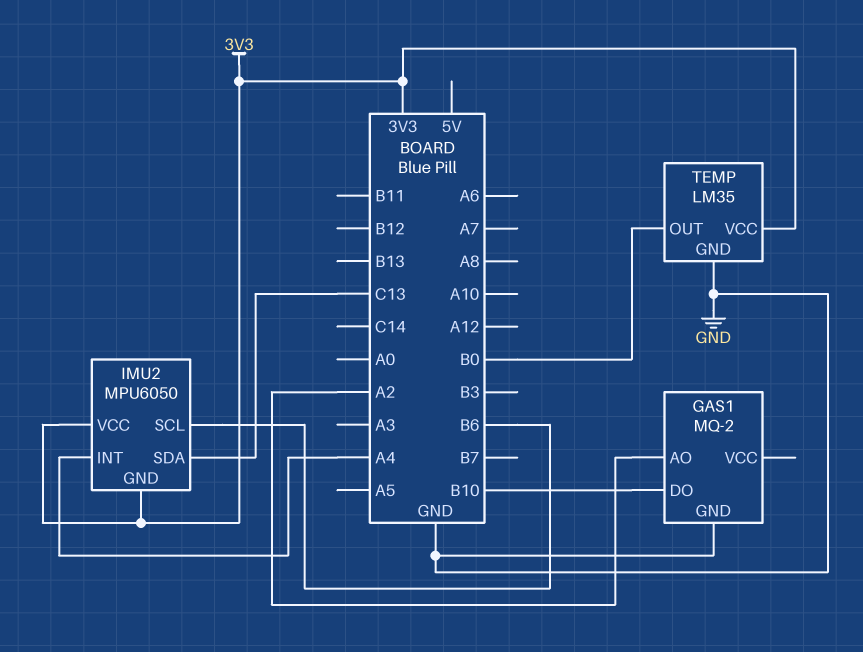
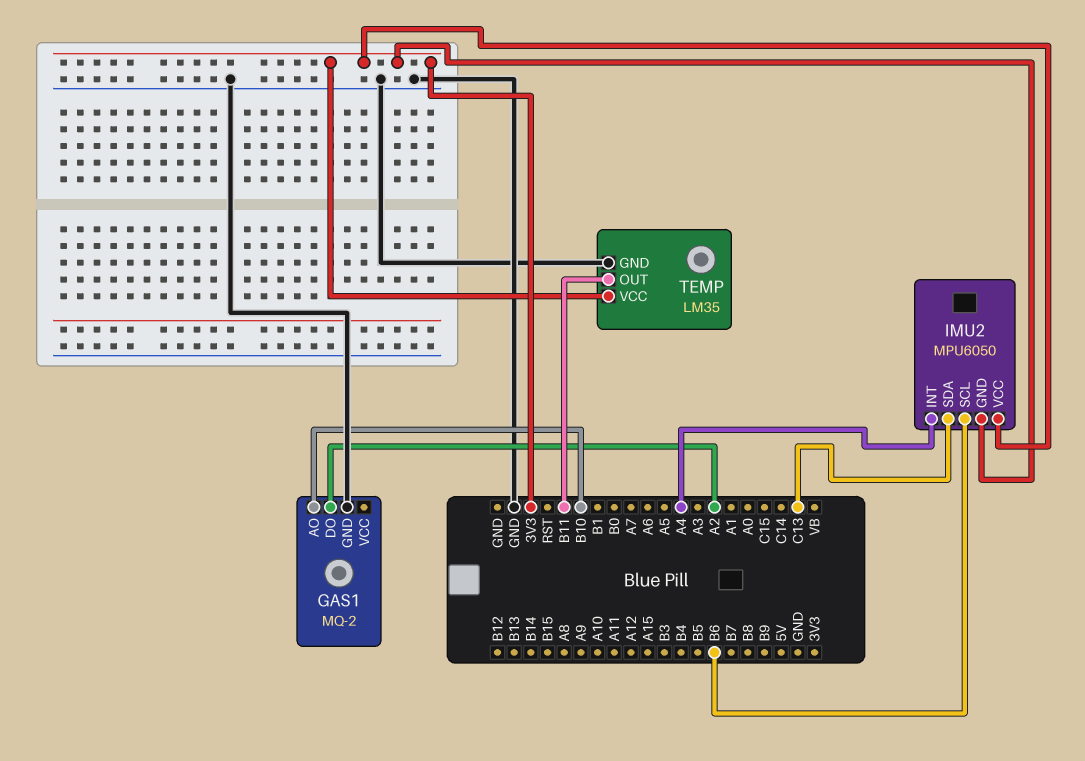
GAS1 pin AO: A2 -> B10
GAS1 pin DO: B10 -> A2
TEMP pin OUT: B0 -> B11

